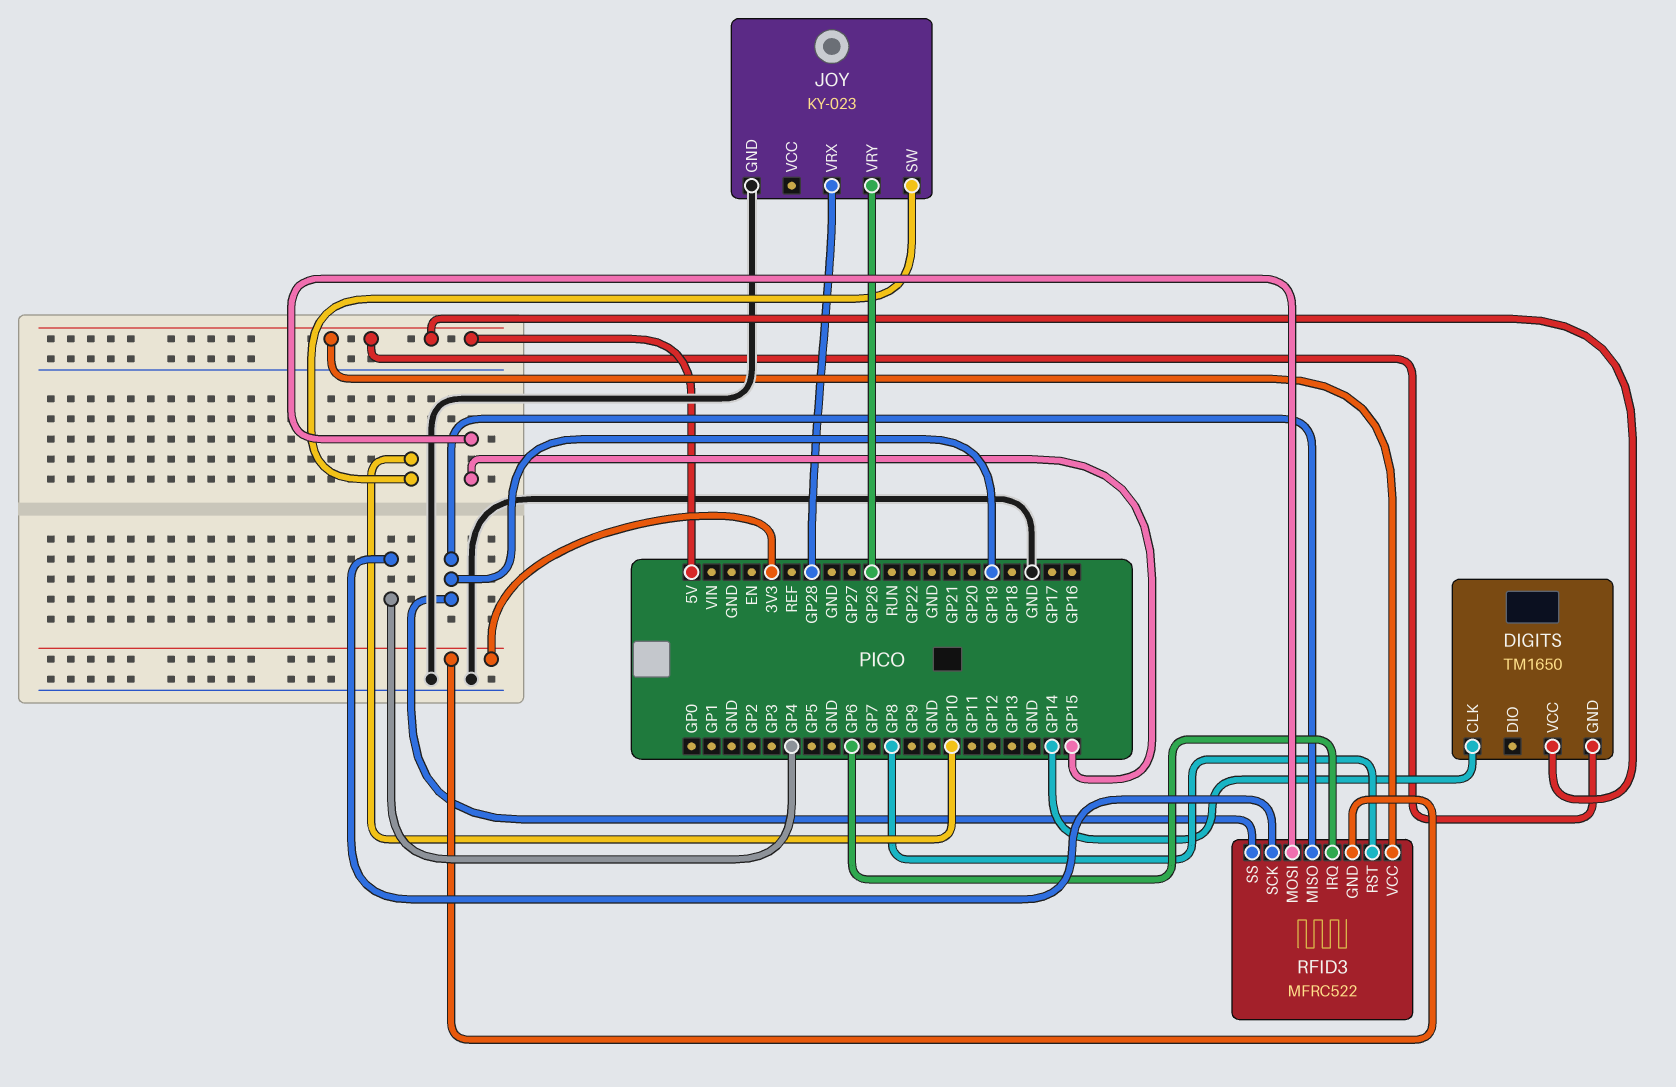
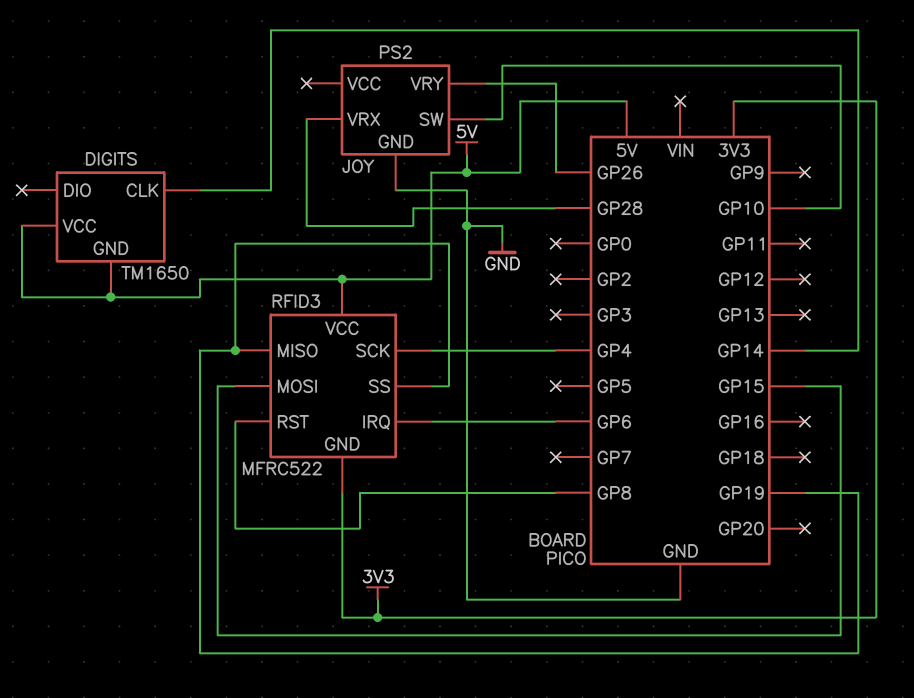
JOY: KY-023 -> PS2

